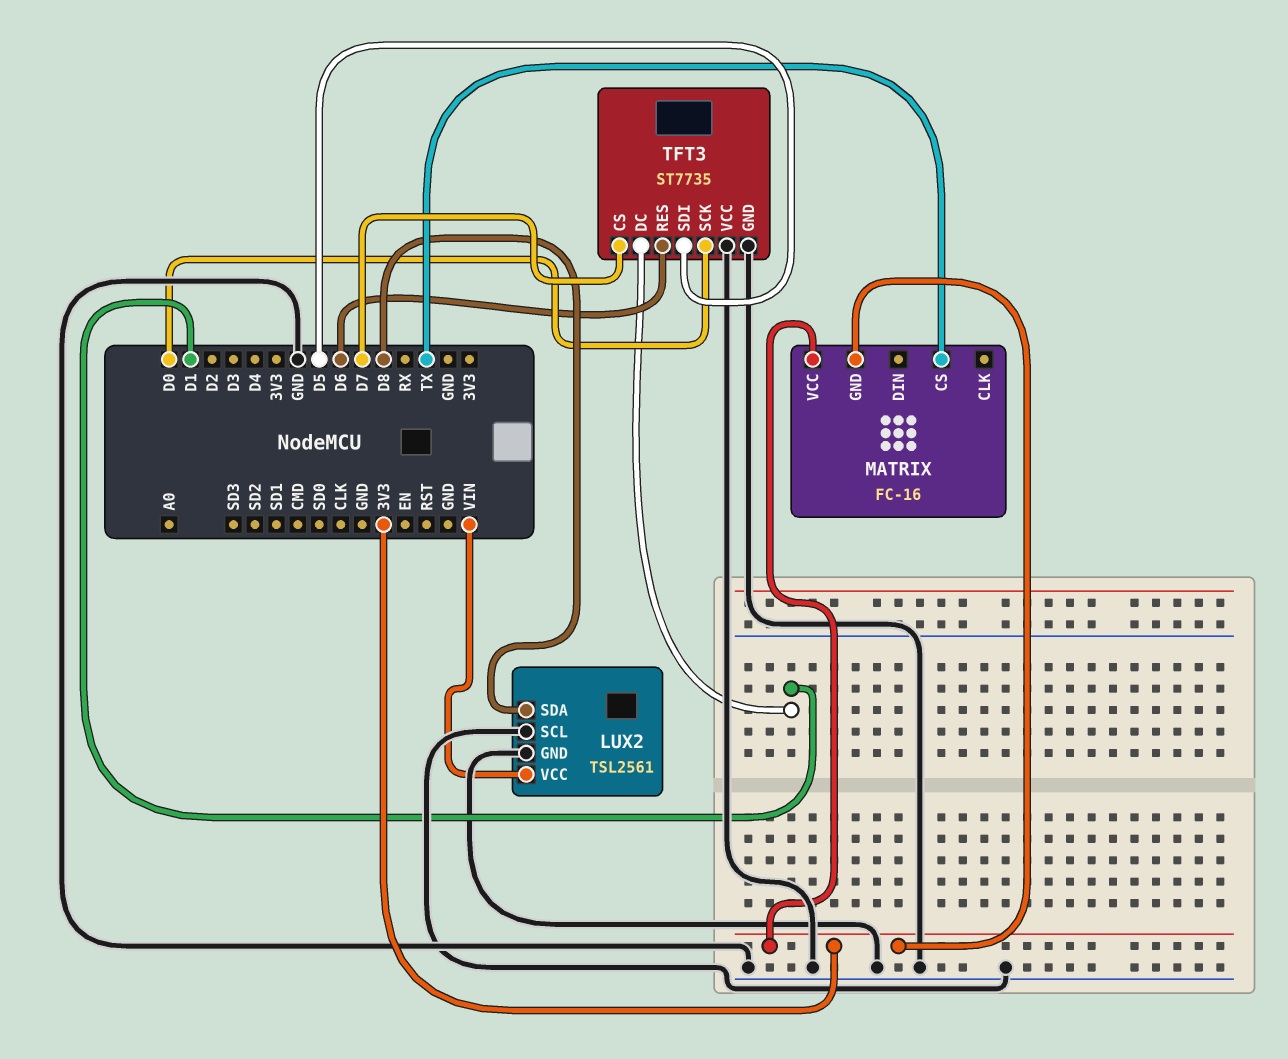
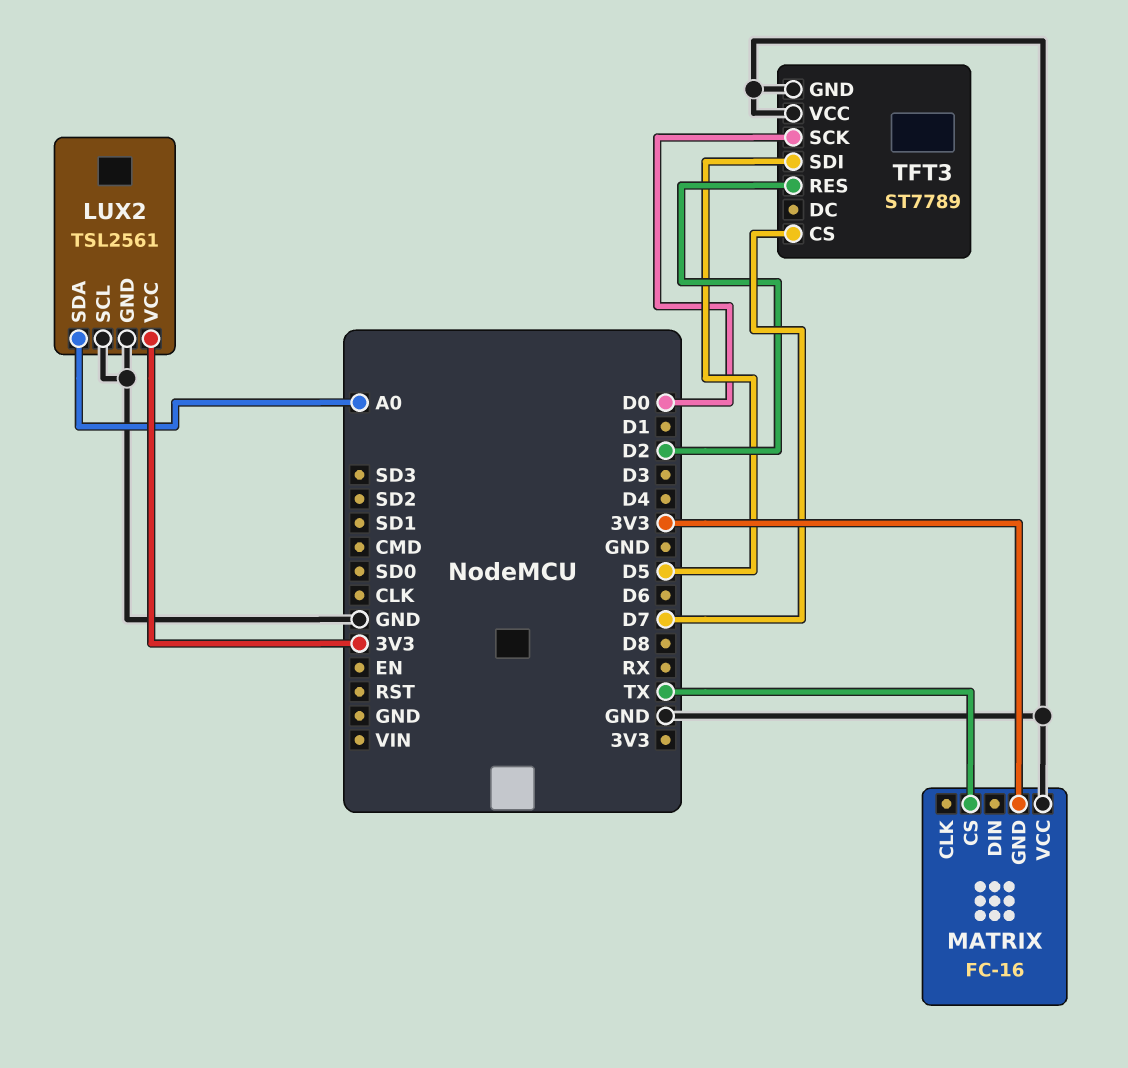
LUX2 pin SDA: D8 -> A0
LUX2 pin VCC: VIN -> 3V3
MATRIX pin VCC: 3V3 -> GND
TFT3: ST7735 -> ST7789
TFT3 pin DC: D1 -> none
TFT3 pin RES: D6 -> D2

